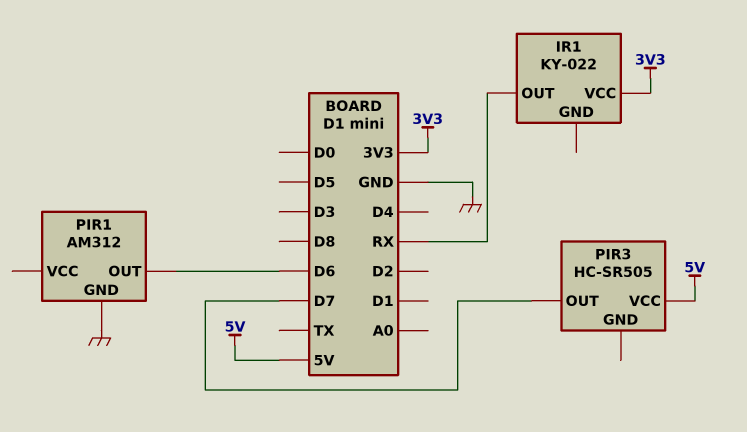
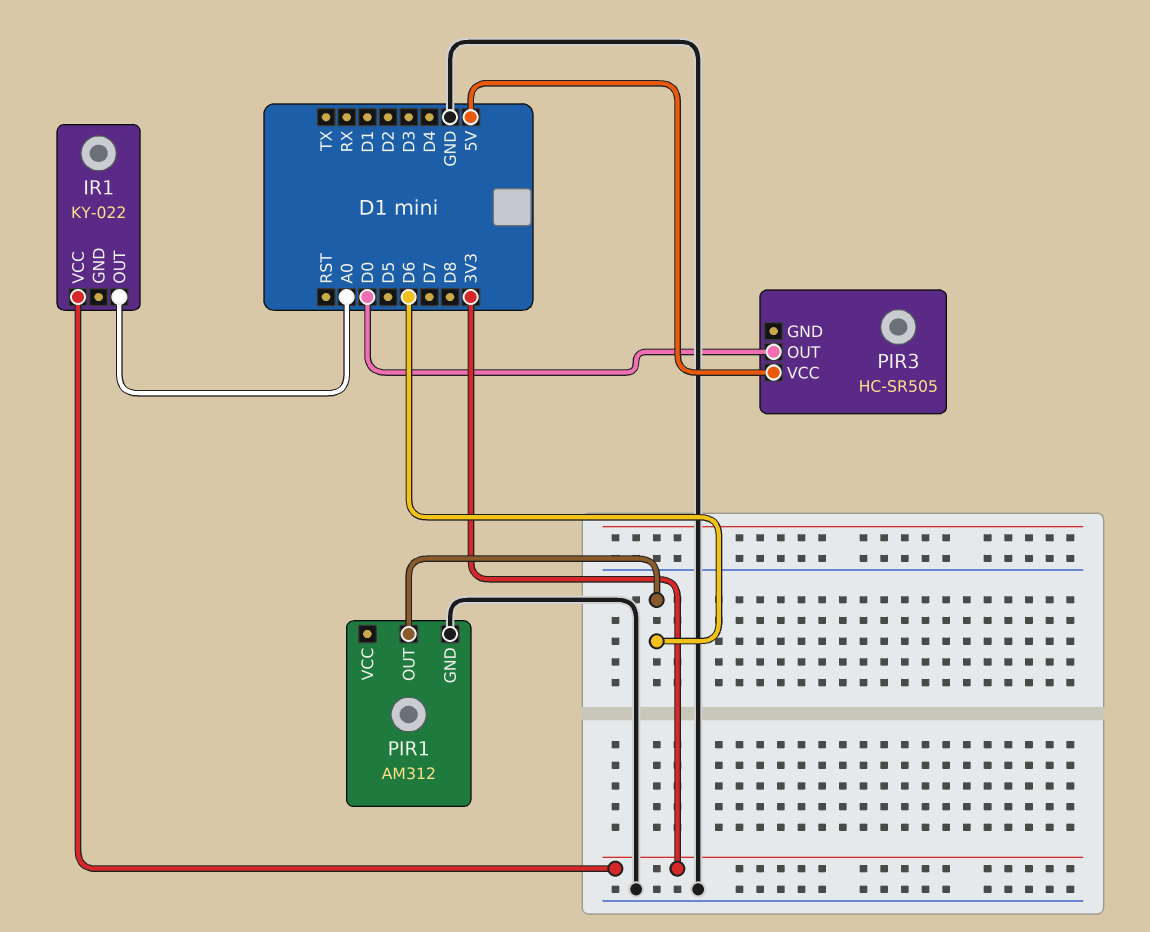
IR1 pin OUT: RX -> A0
PIR3 pin OUT: D7 -> D0

